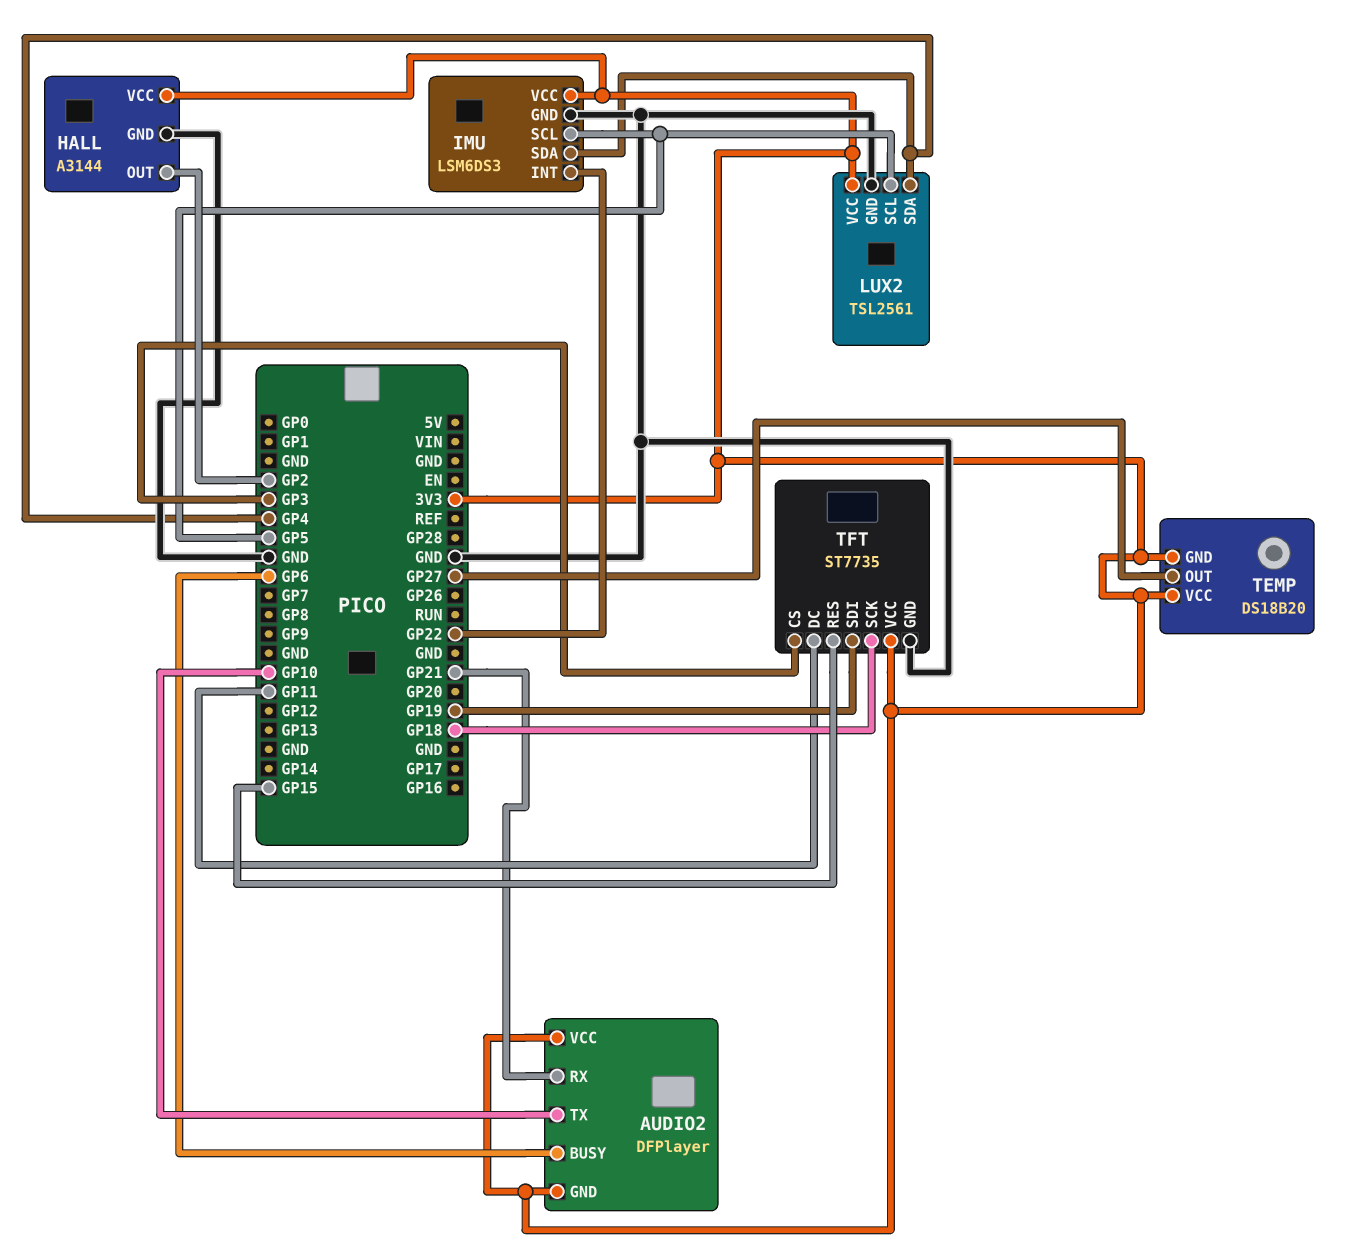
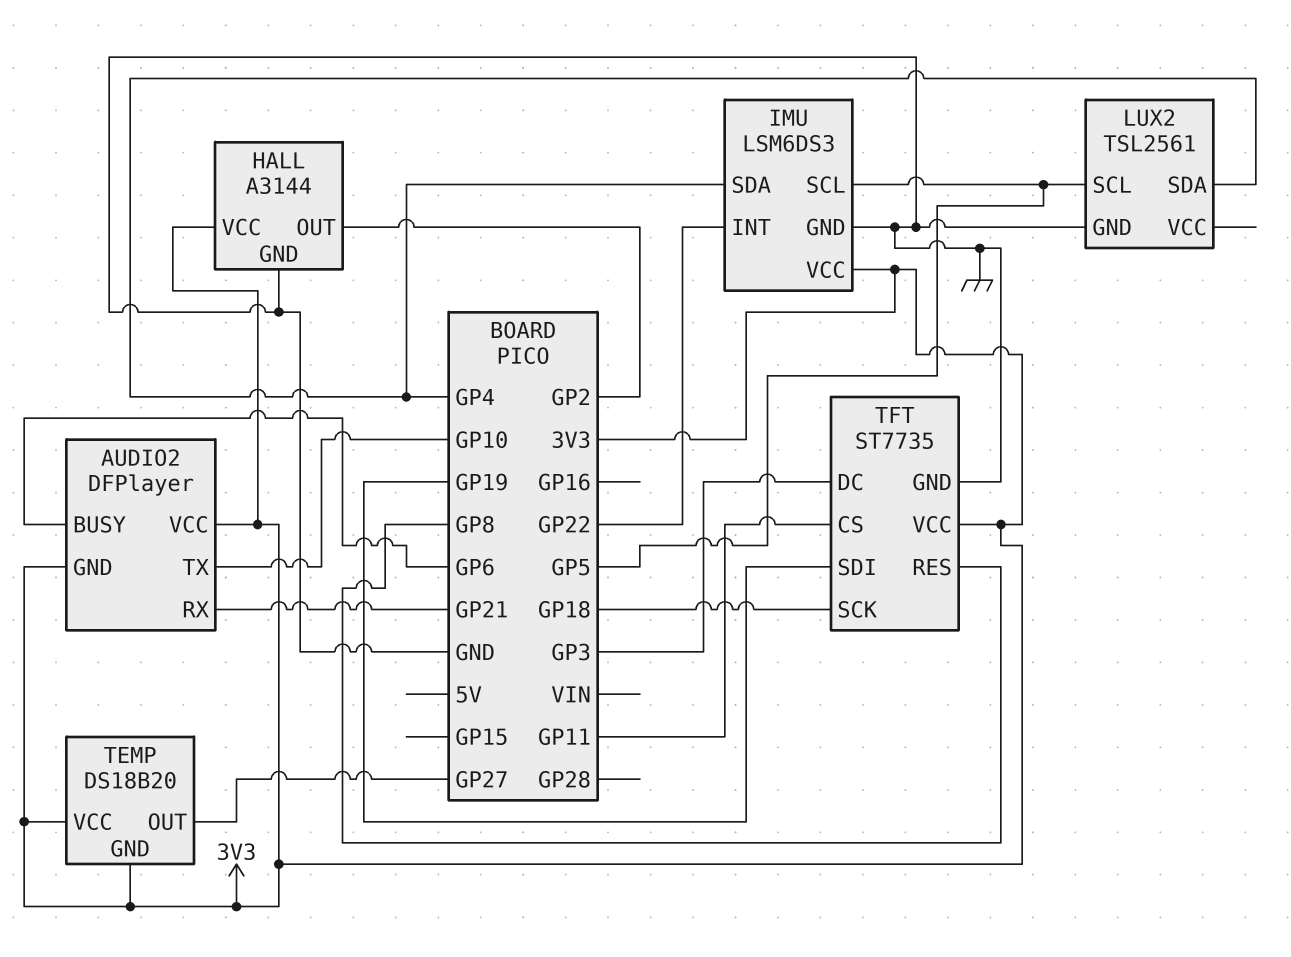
LUX2 pin VCC: 3V3 -> none
TFT pin CS: GP3 -> GP11
TFT pin DC: GP11 -> GP3
TFT pin RES: GP15 -> GP8

